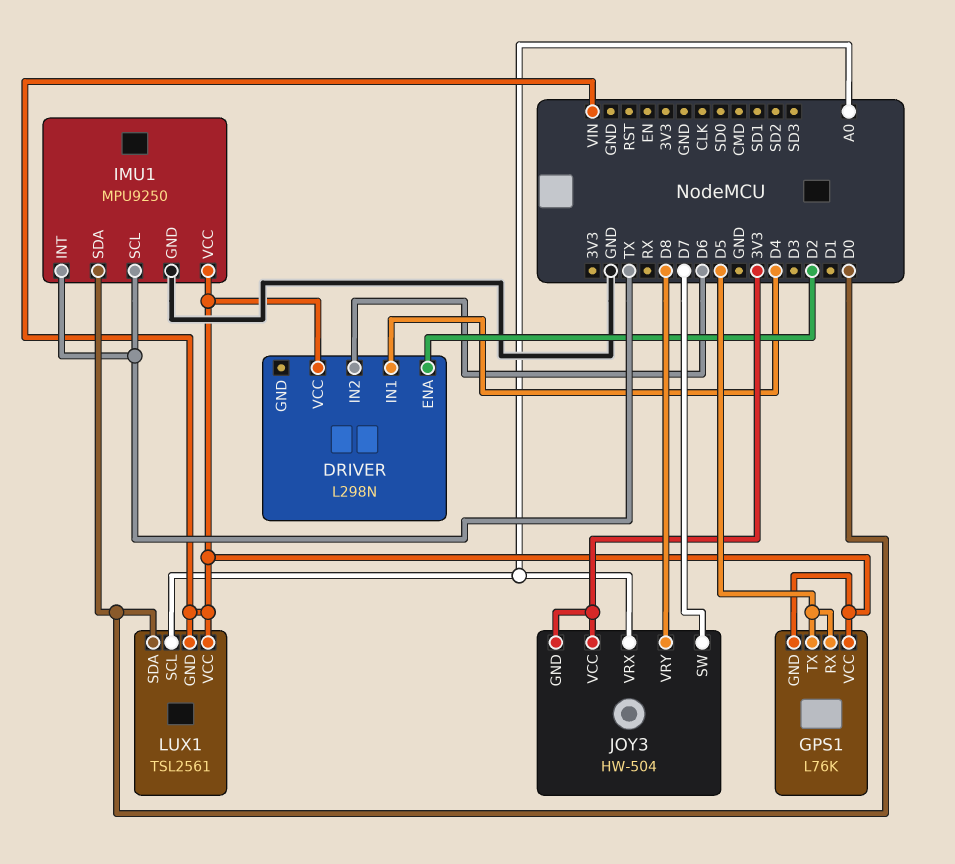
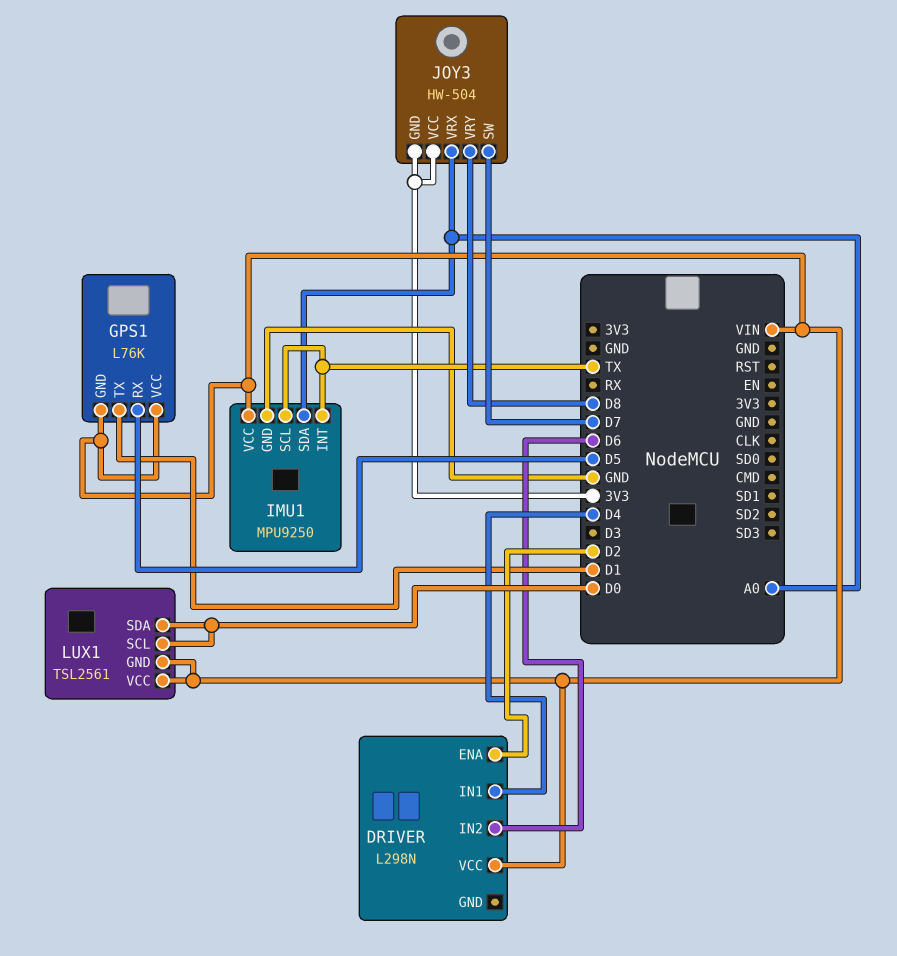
GPS1 pin TX: D5 -> D1
IMU1 pin SDA: D0 -> A0
LUX1 pin SCL: A0 -> D0

